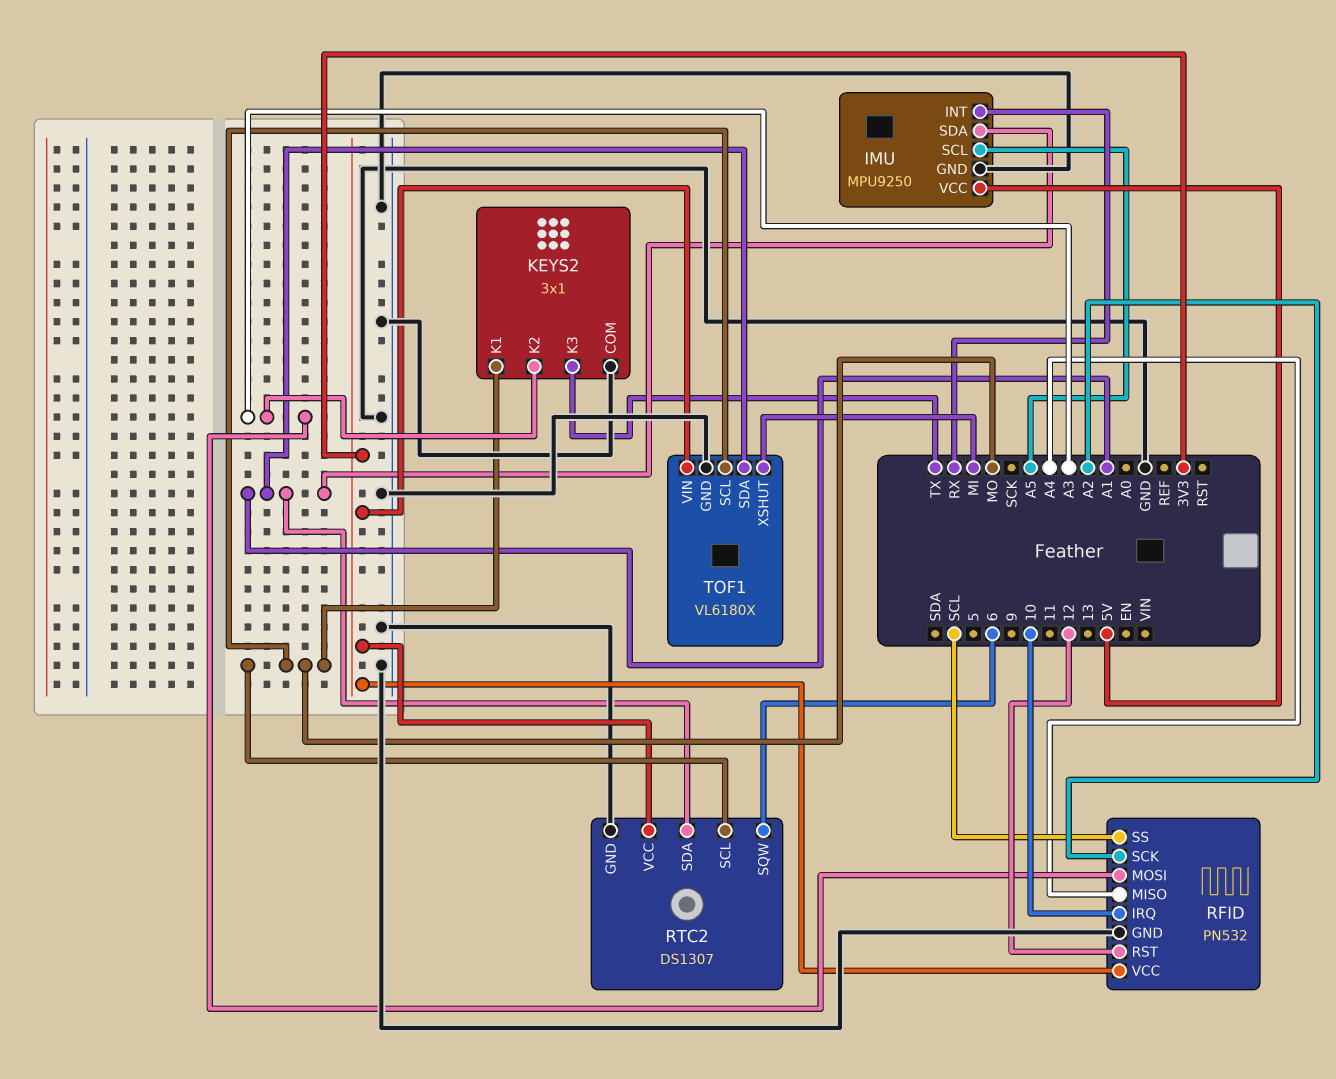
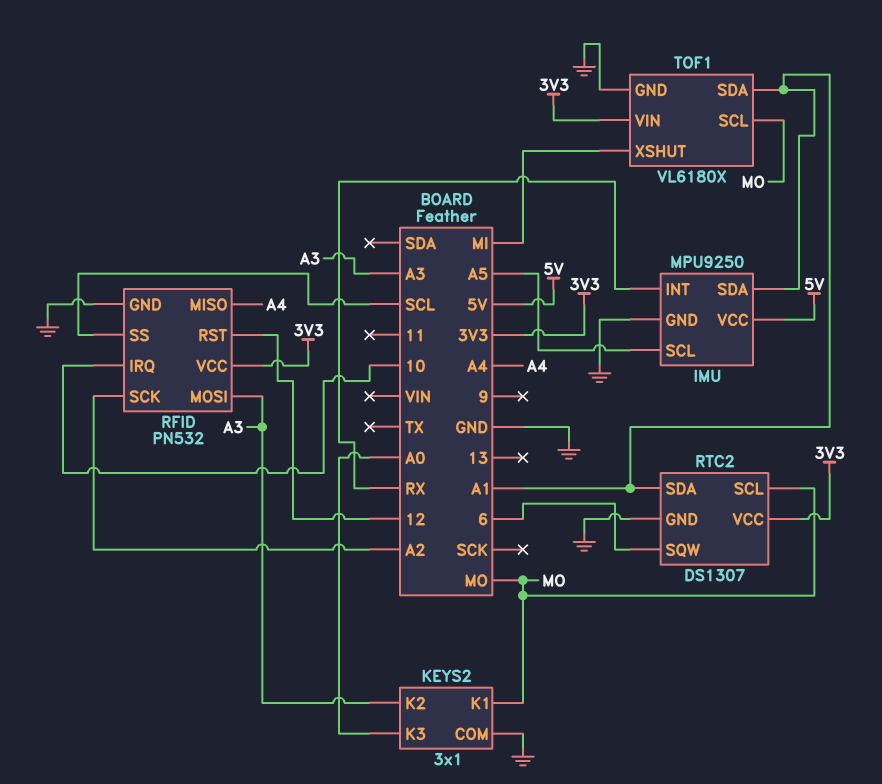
KEYS2 pin K3: TX -> A0

